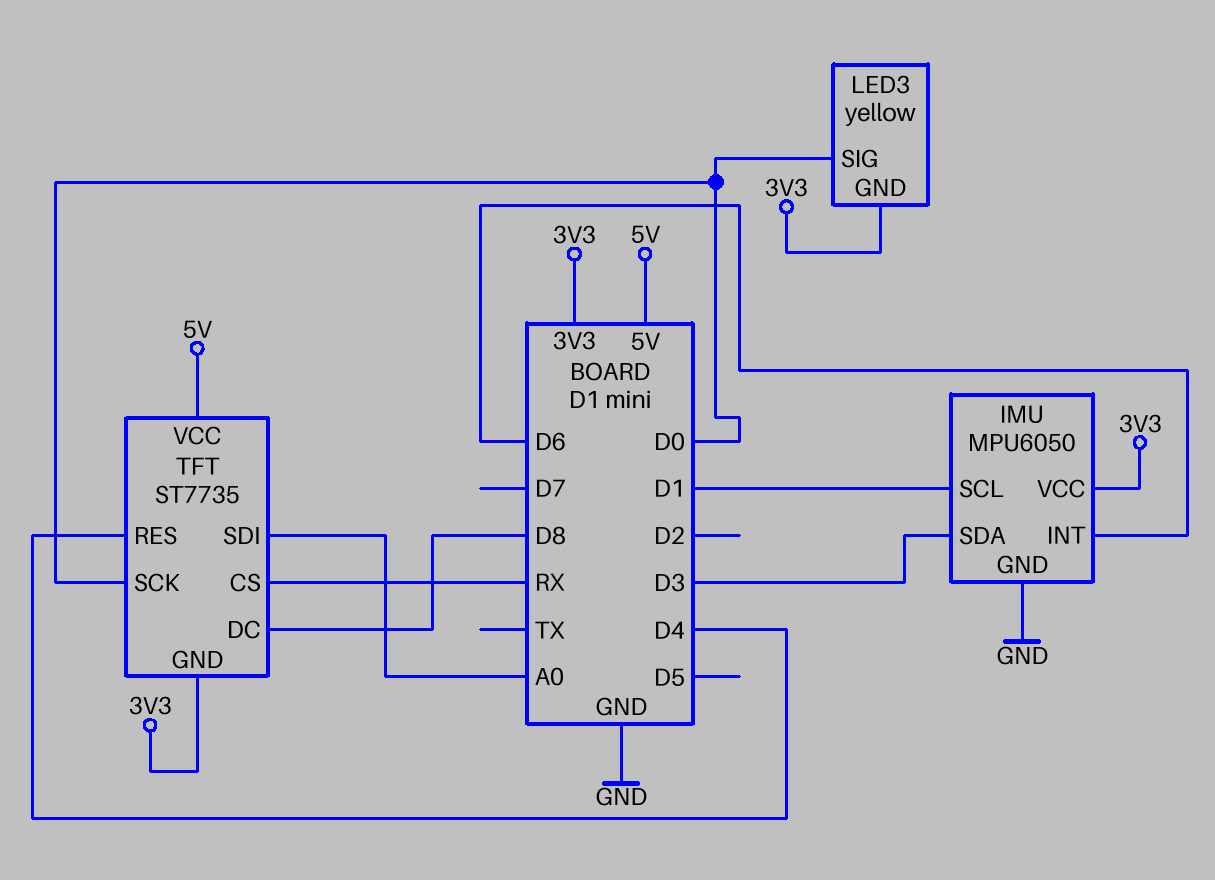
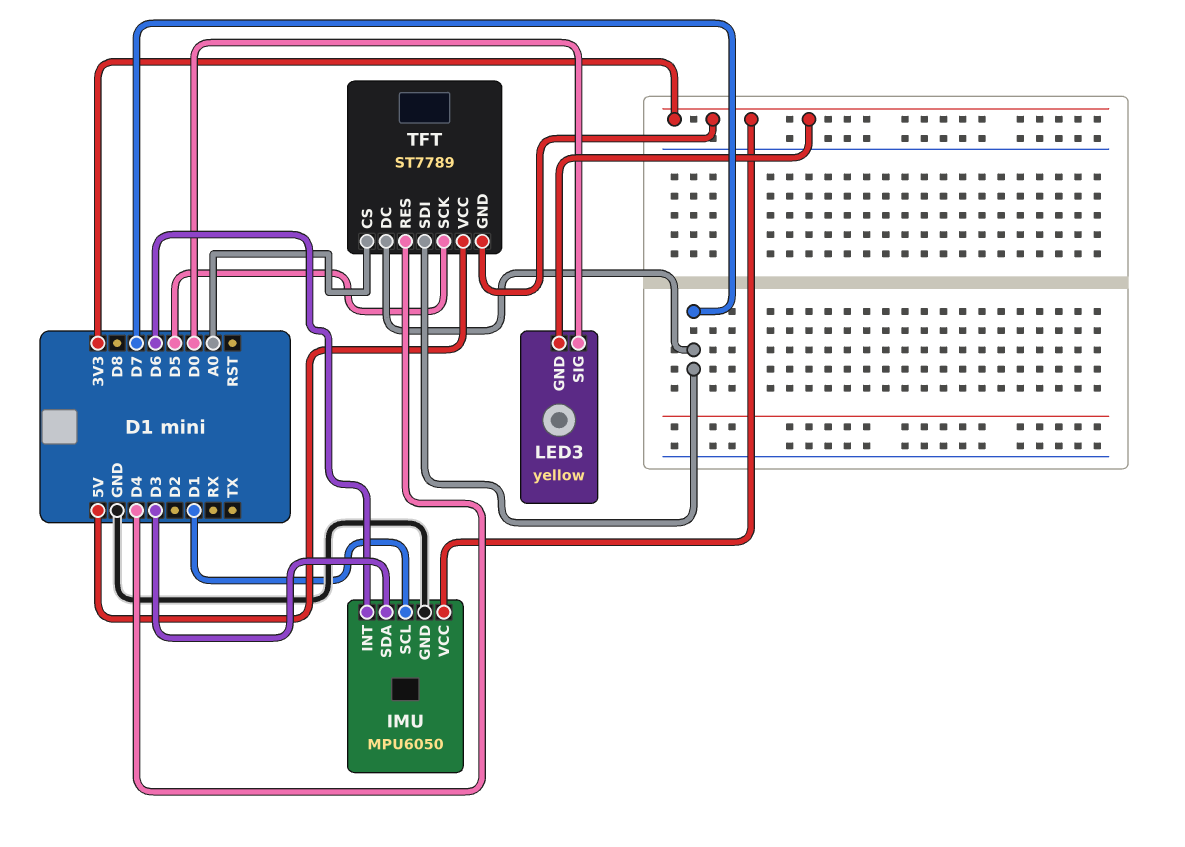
TFT: ST7735 -> ST7789
TFT pin CS: RX -> A0
TFT pin DC: D8 -> D7
TFT pin SCK: D0 -> D5
TFT pin SDI: A0 -> D7

